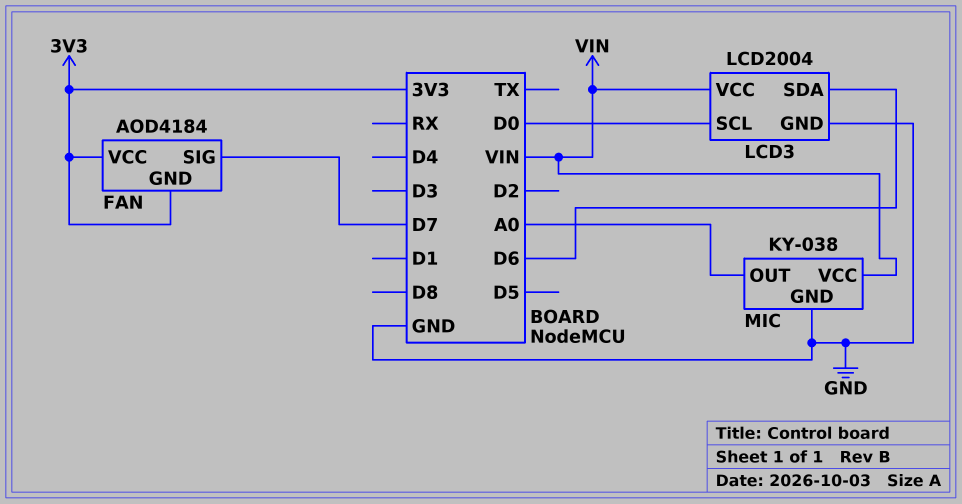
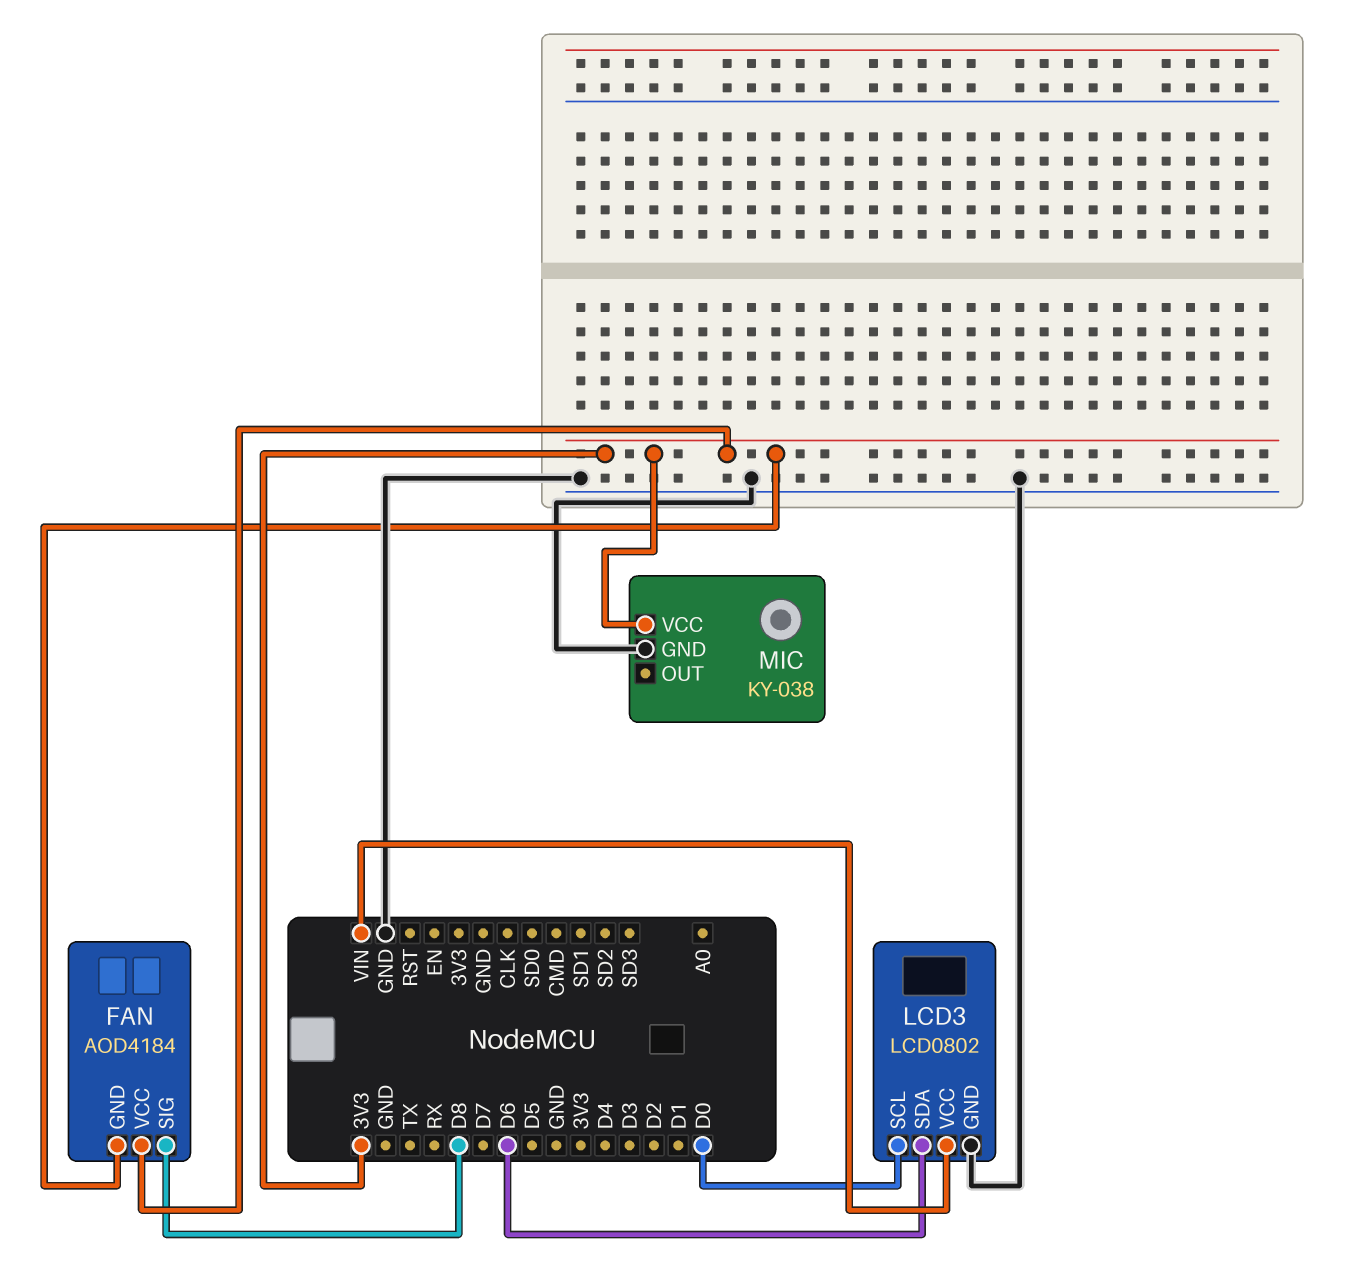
FAN pin SIG: D7 -> D8
LCD3: LCD2004 -> LCD0802
MIC pin OUT: A0 -> none
MIC pin VCC: VIN -> 3V3

